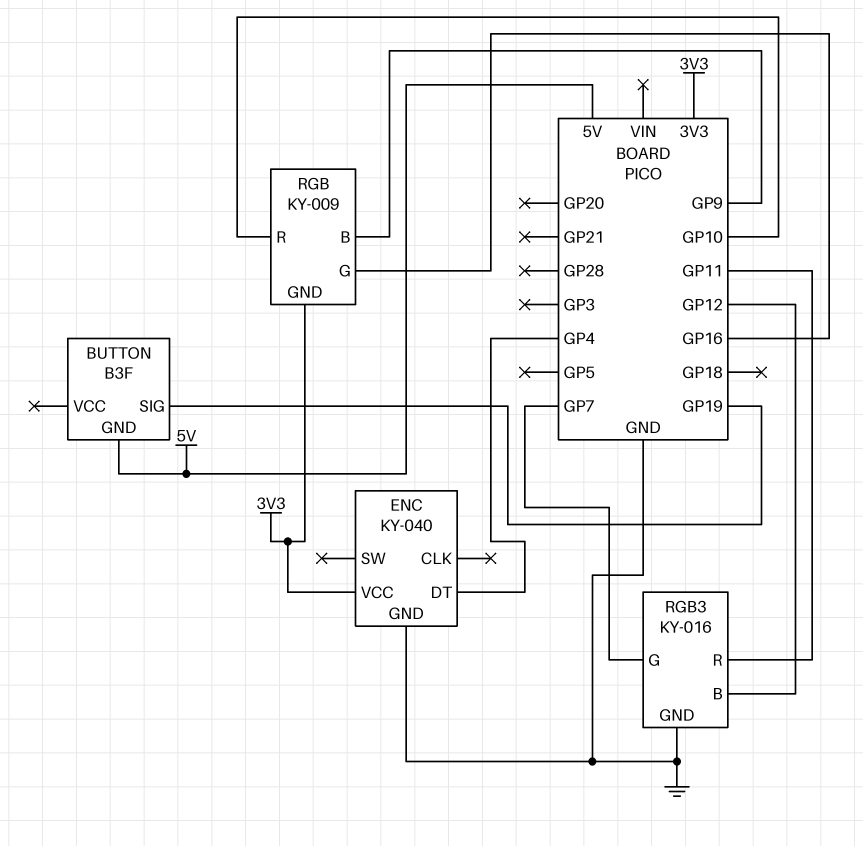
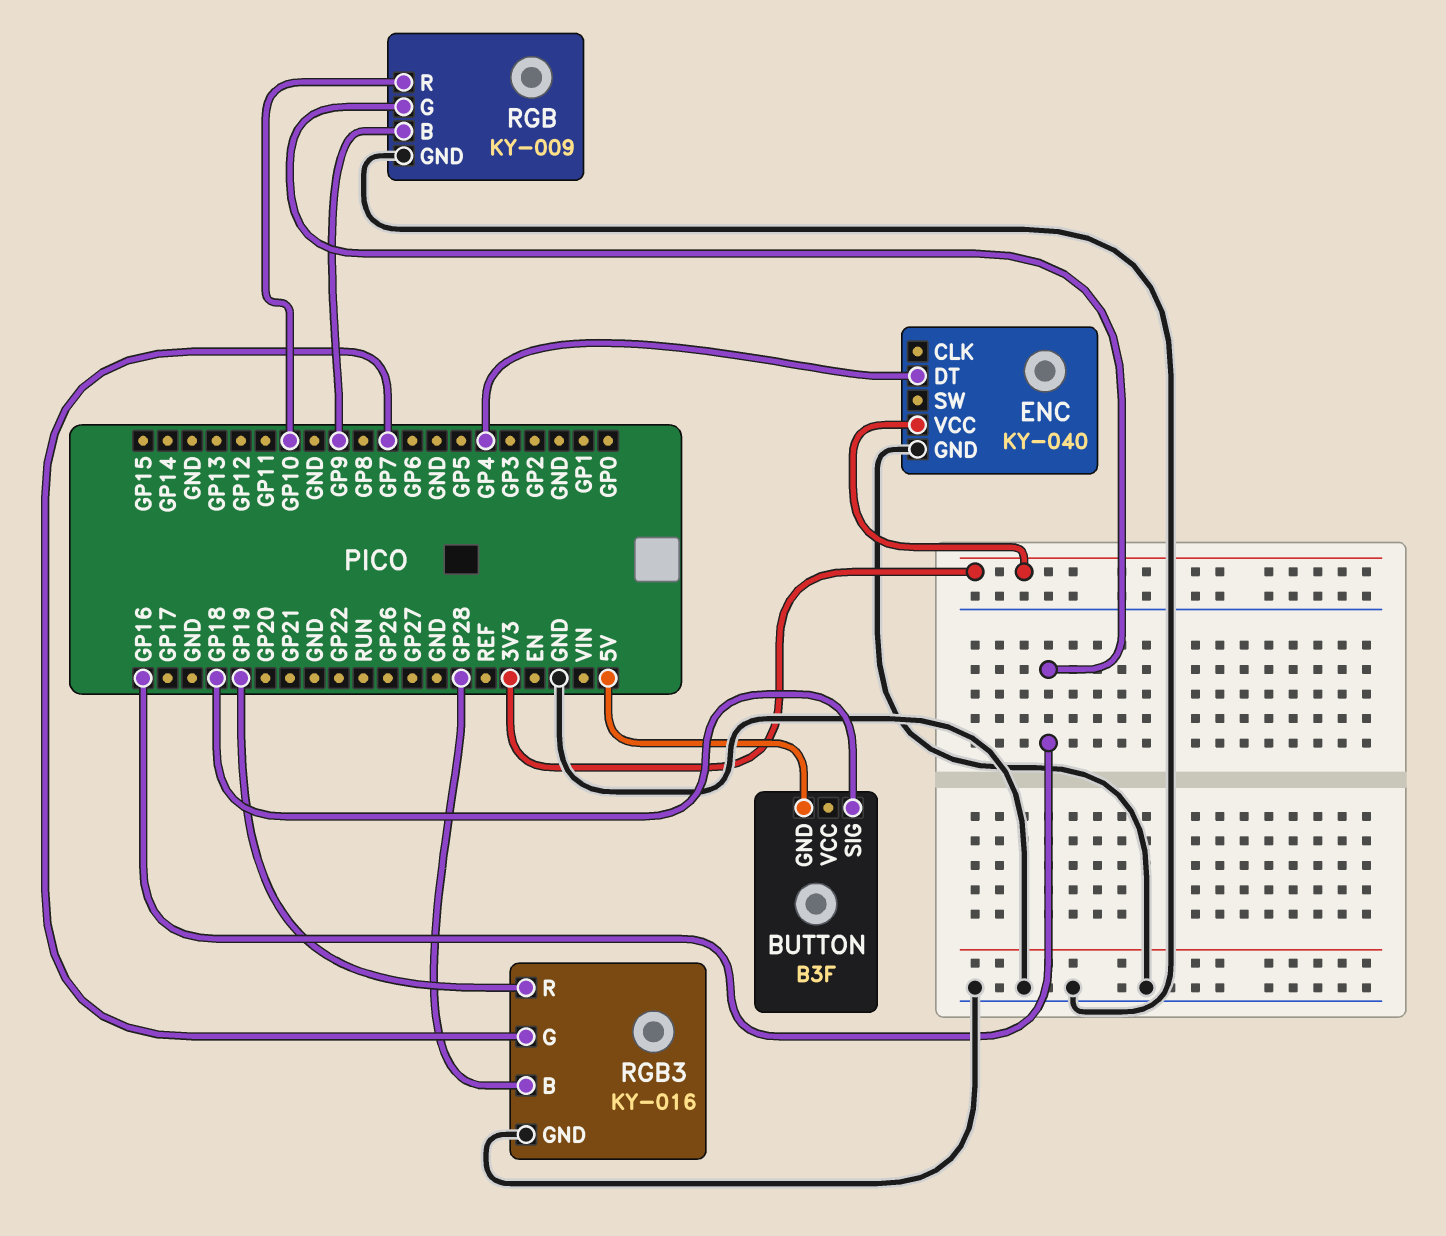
BUTTON pin SIG: GP19 -> GP18
RGB pin GND: 3V3 -> GND
RGB3 pin B: GP12 -> GP28
RGB3 pin R: GP11 -> GP19

